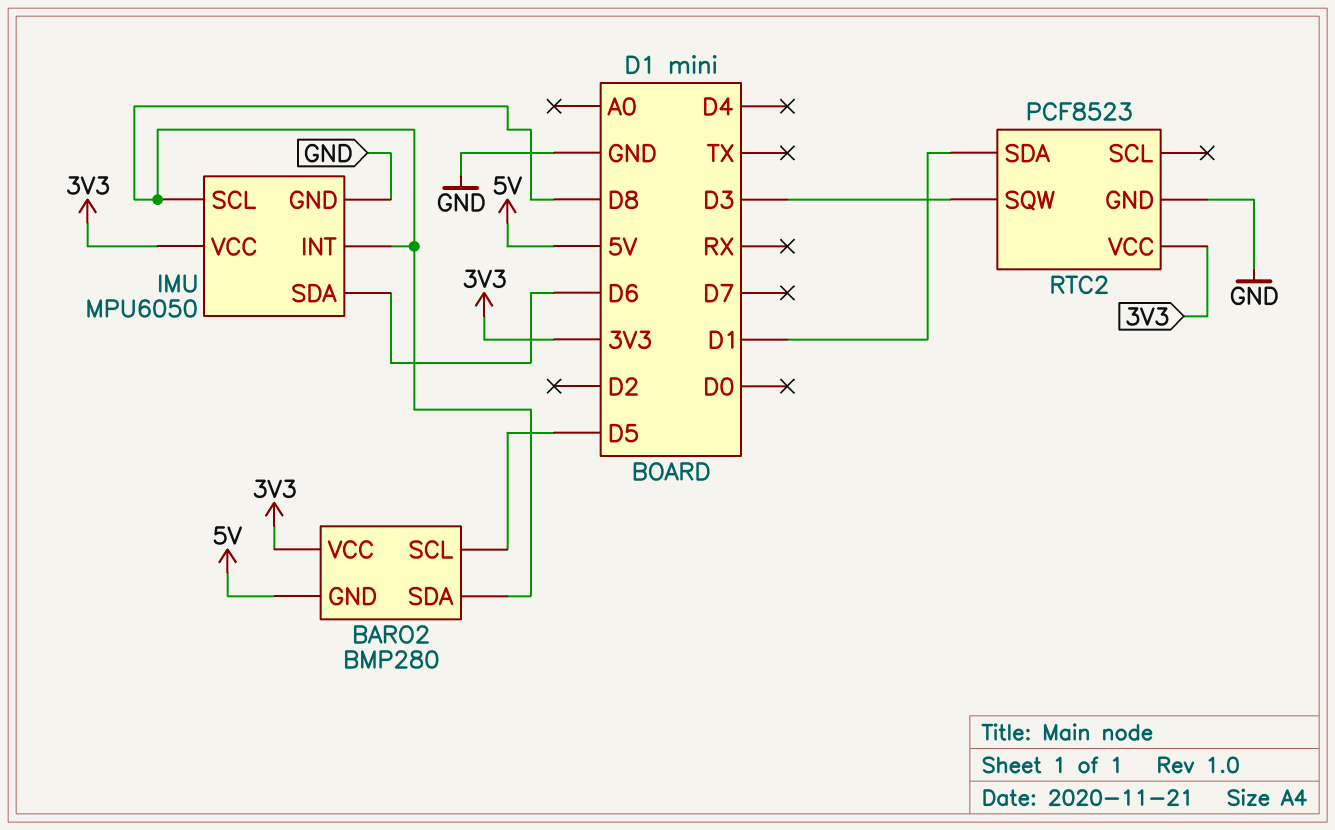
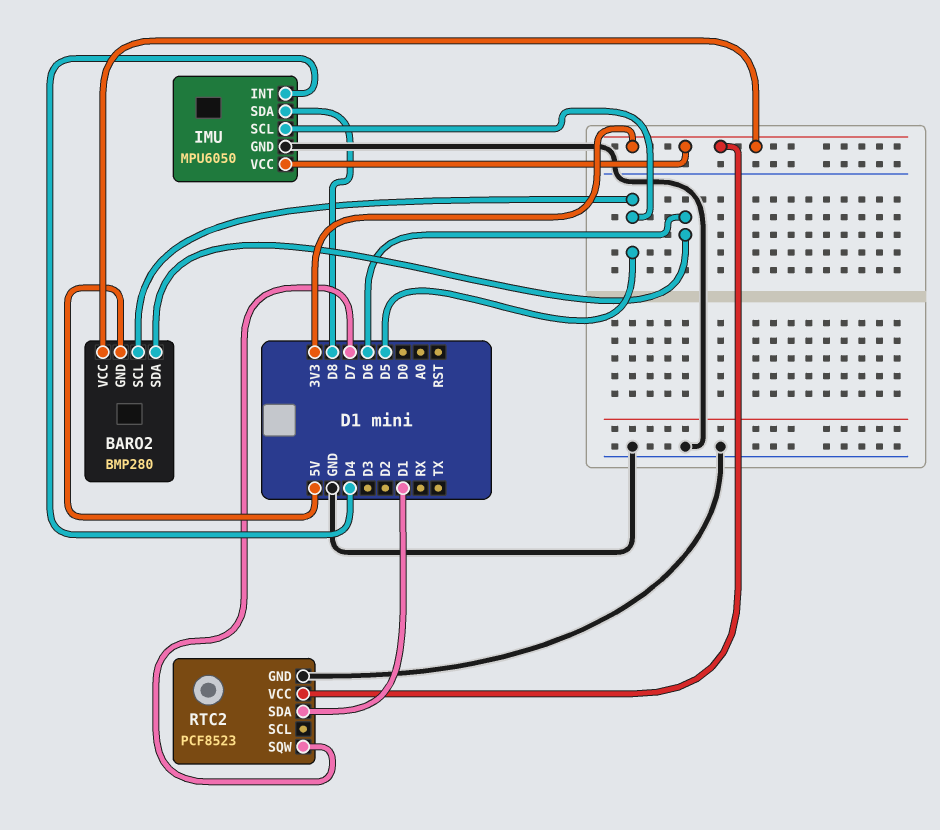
BARO2 pin SDA: D8 -> D6
IMU pin INT: D8 -> D4
IMU pin SCL: D8 -> D5
IMU pin SDA: D6 -> D8
RTC2 pin SQW: D3 -> D7

